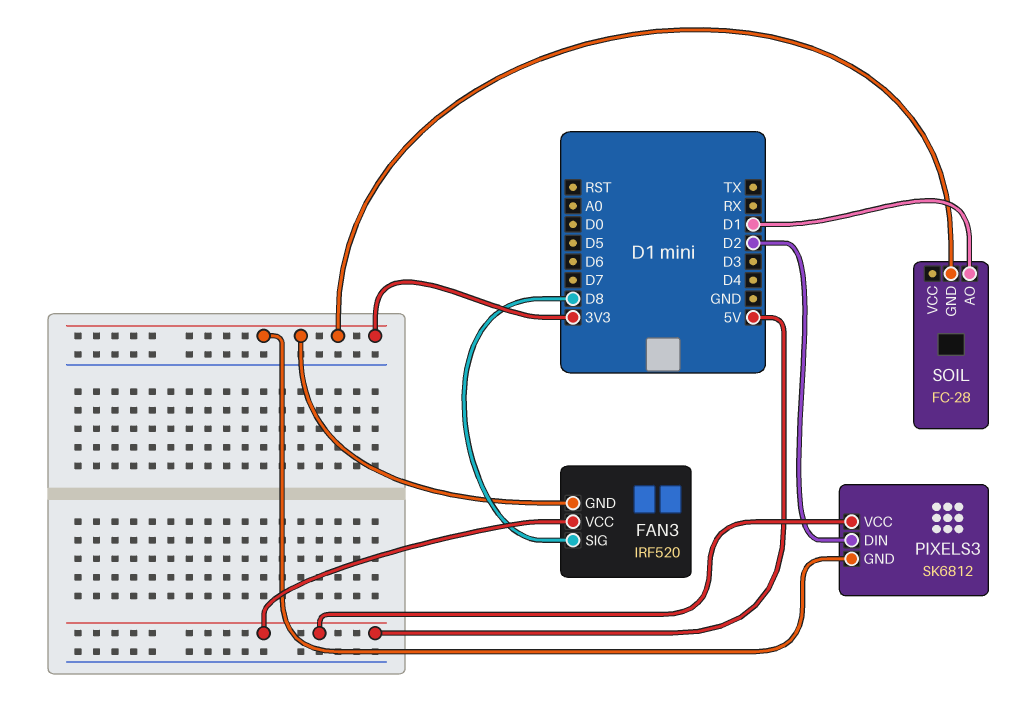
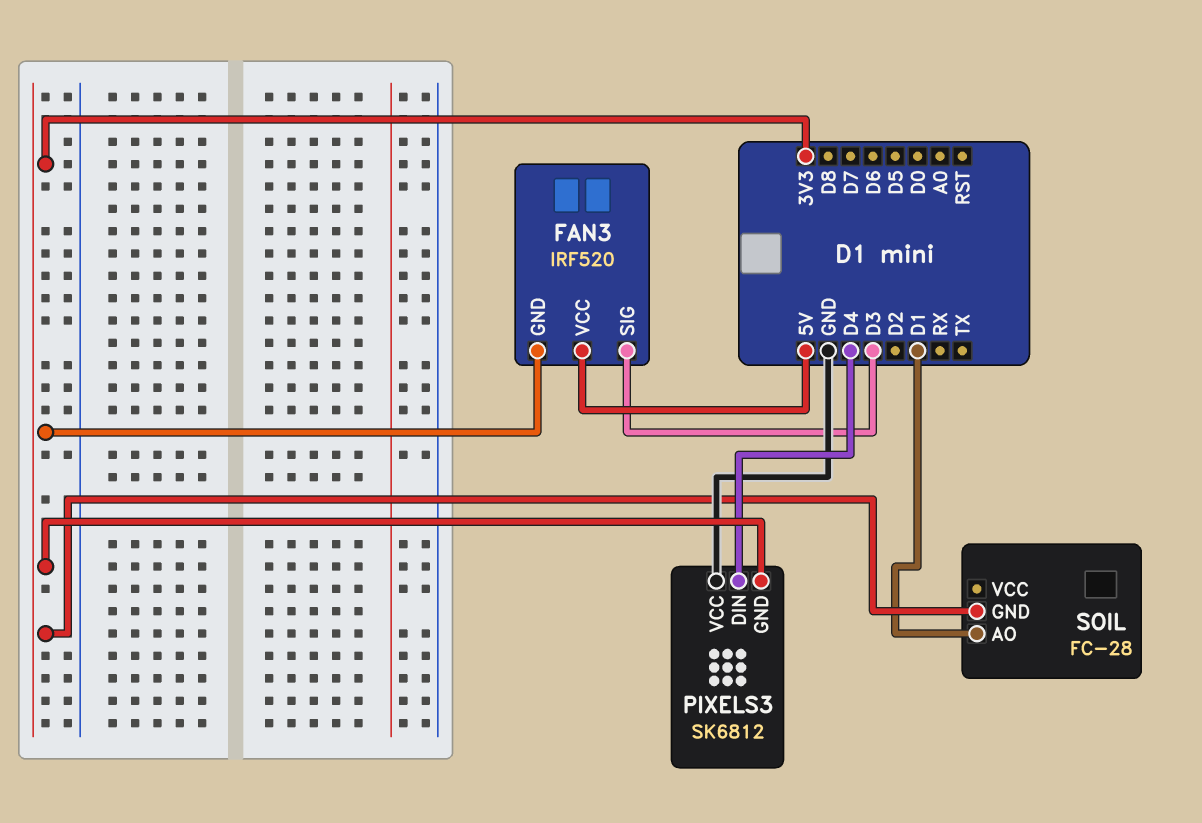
FAN3 pin SIG: D8 -> D3
PIXELS3 pin DIN: D2 -> D4
PIXELS3 pin VCC: 5V -> GND

